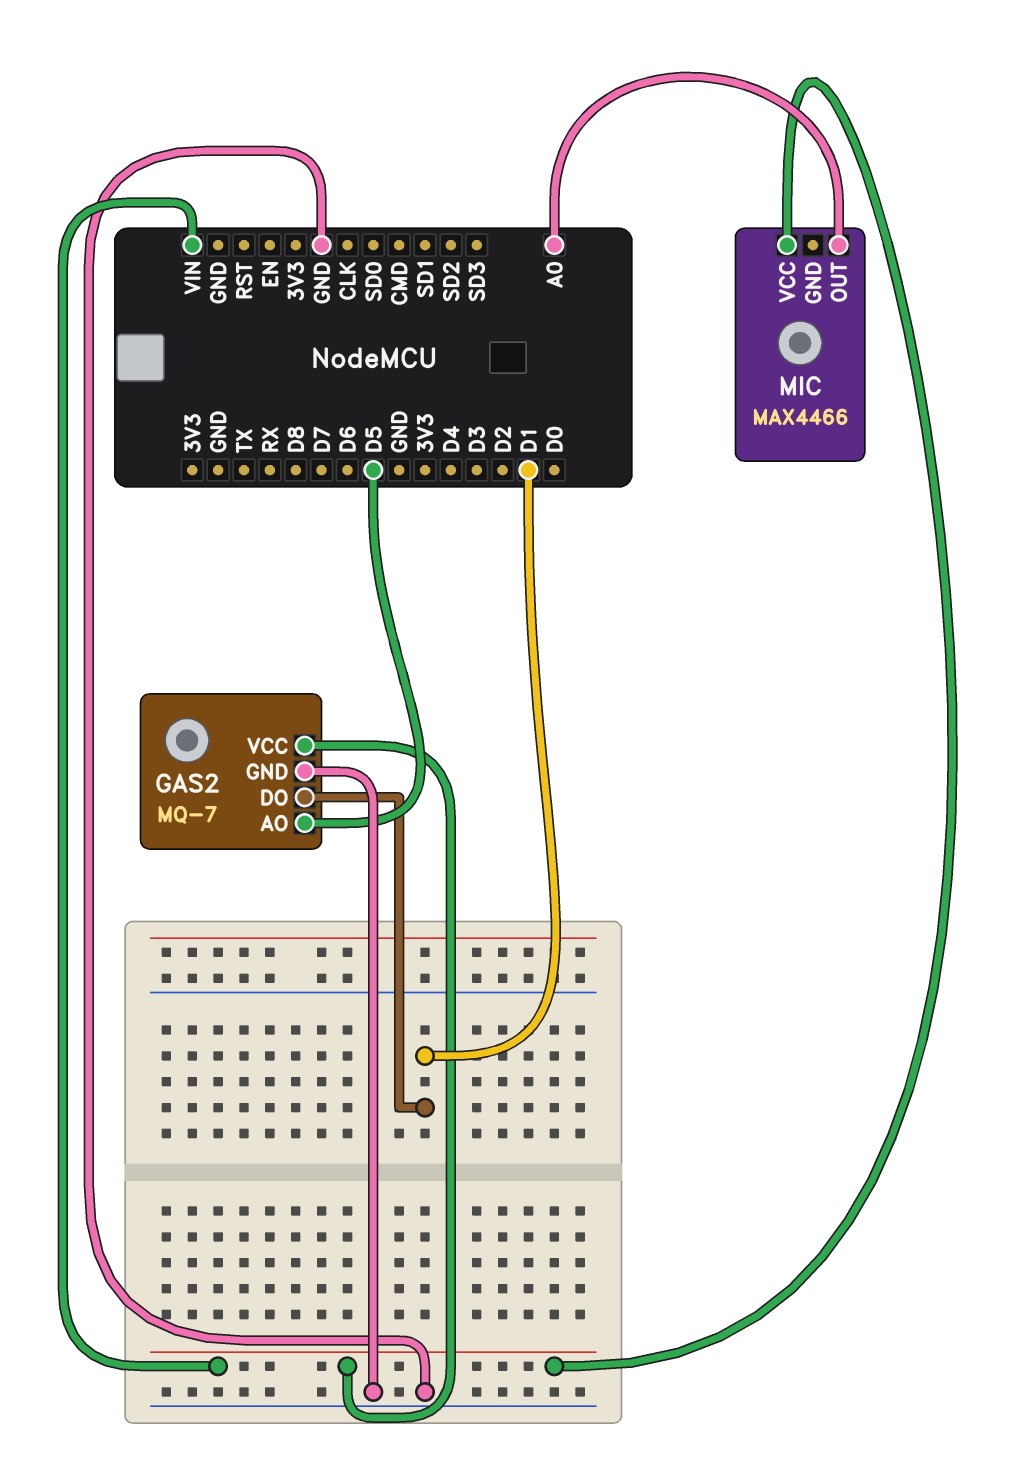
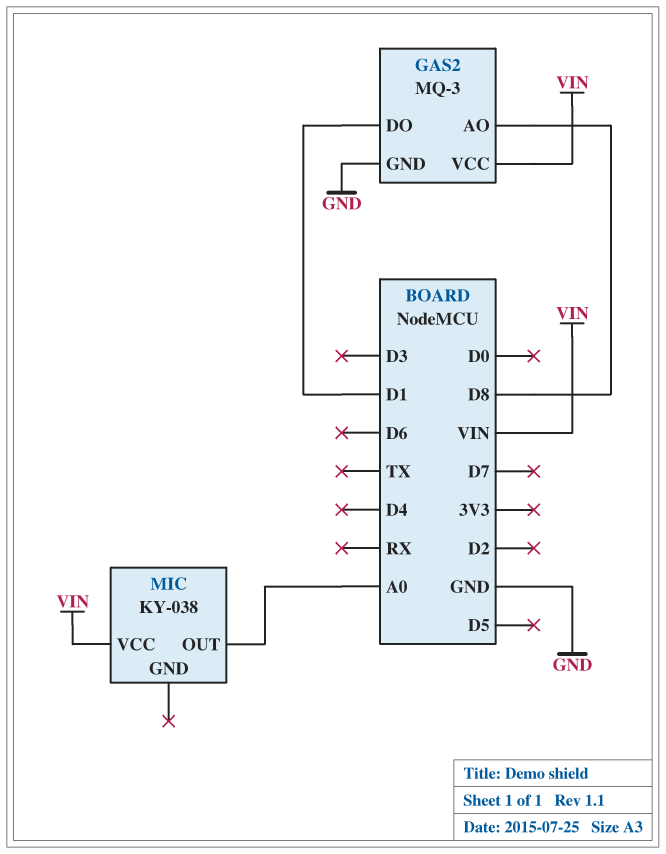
GAS2: MQ-7 -> MQ-3
GAS2 pin AO: D5 -> D8
MIC: MAX4466 -> KY-038

